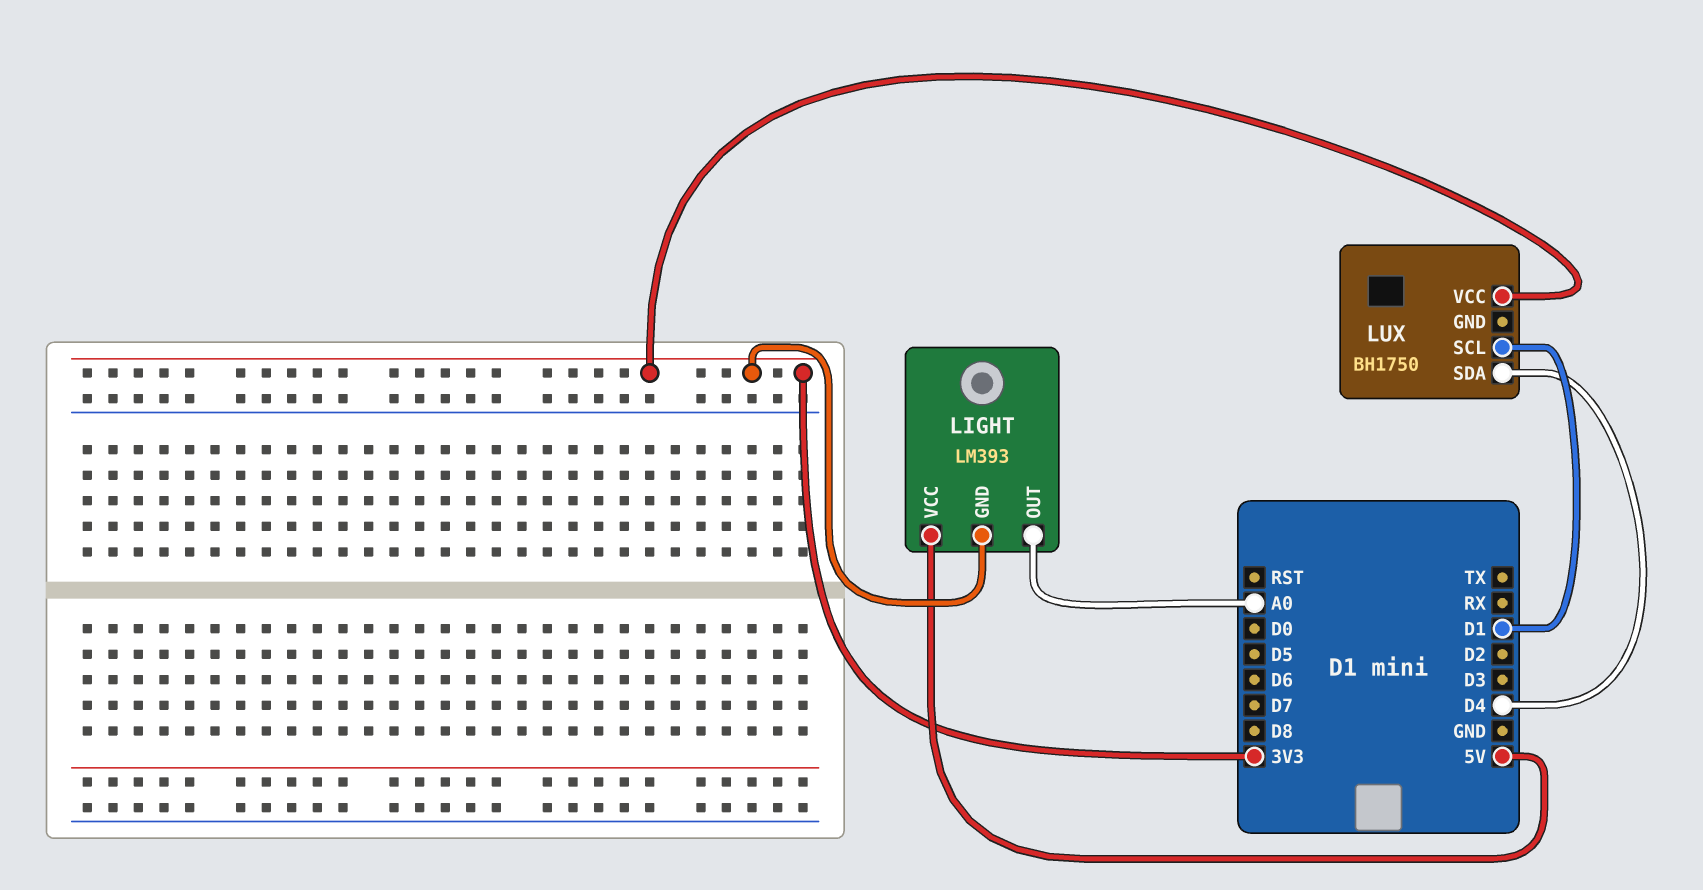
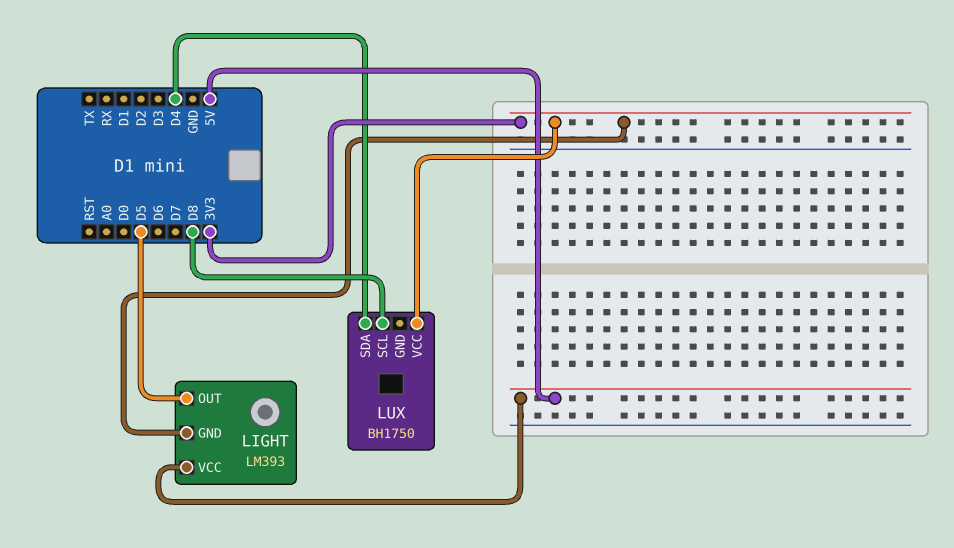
LIGHT pin OUT: A0 -> D5
LUX pin SCL: D1 -> D8

